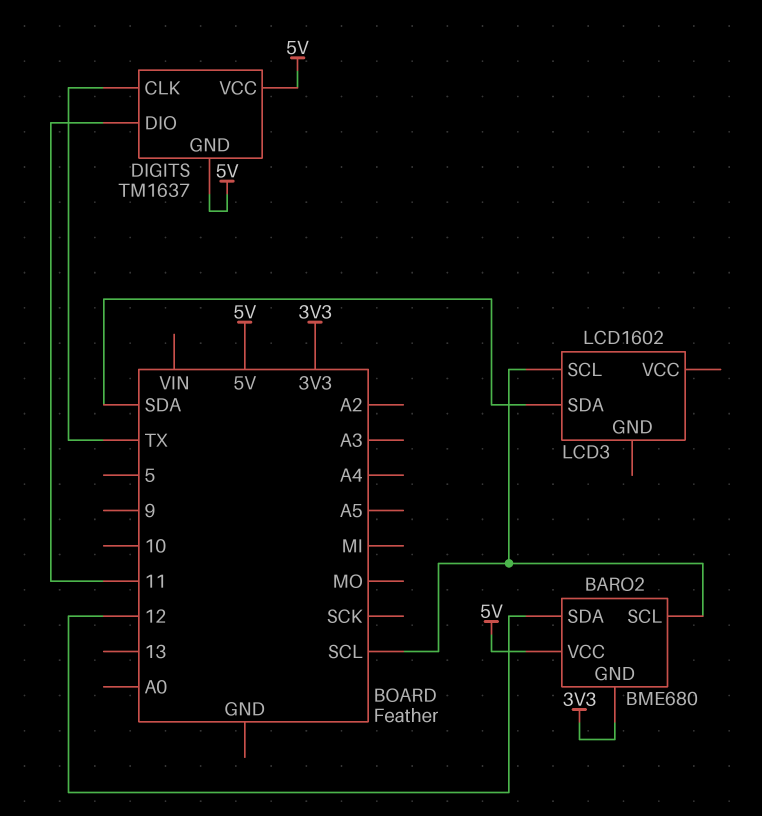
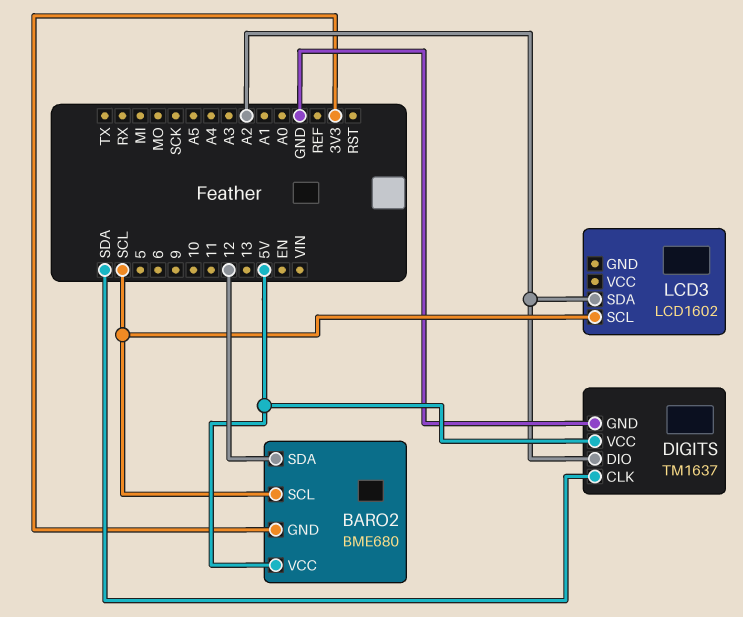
DIGITS pin CLK: TX -> SDA
DIGITS pin DIO: 11 -> A2
DIGITS pin GND: 5V -> GND
LCD3 pin SDA: SDA -> A2

